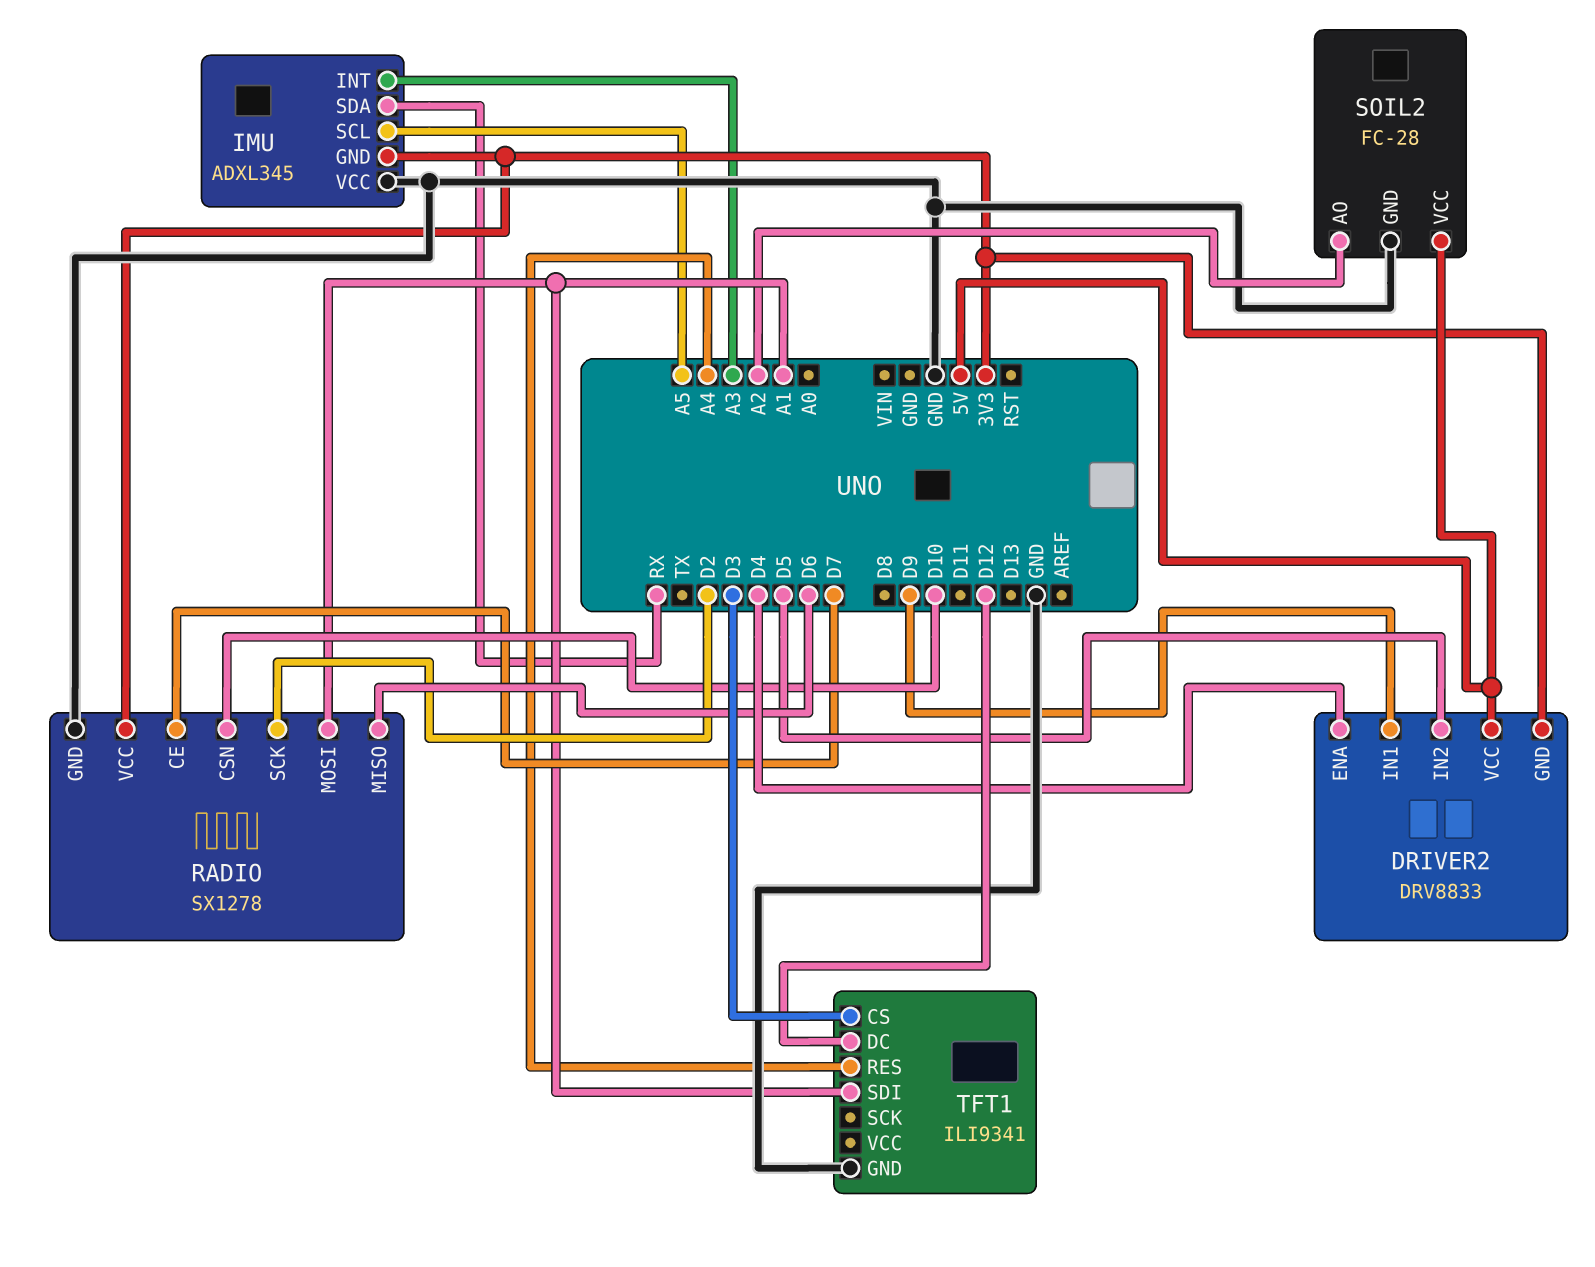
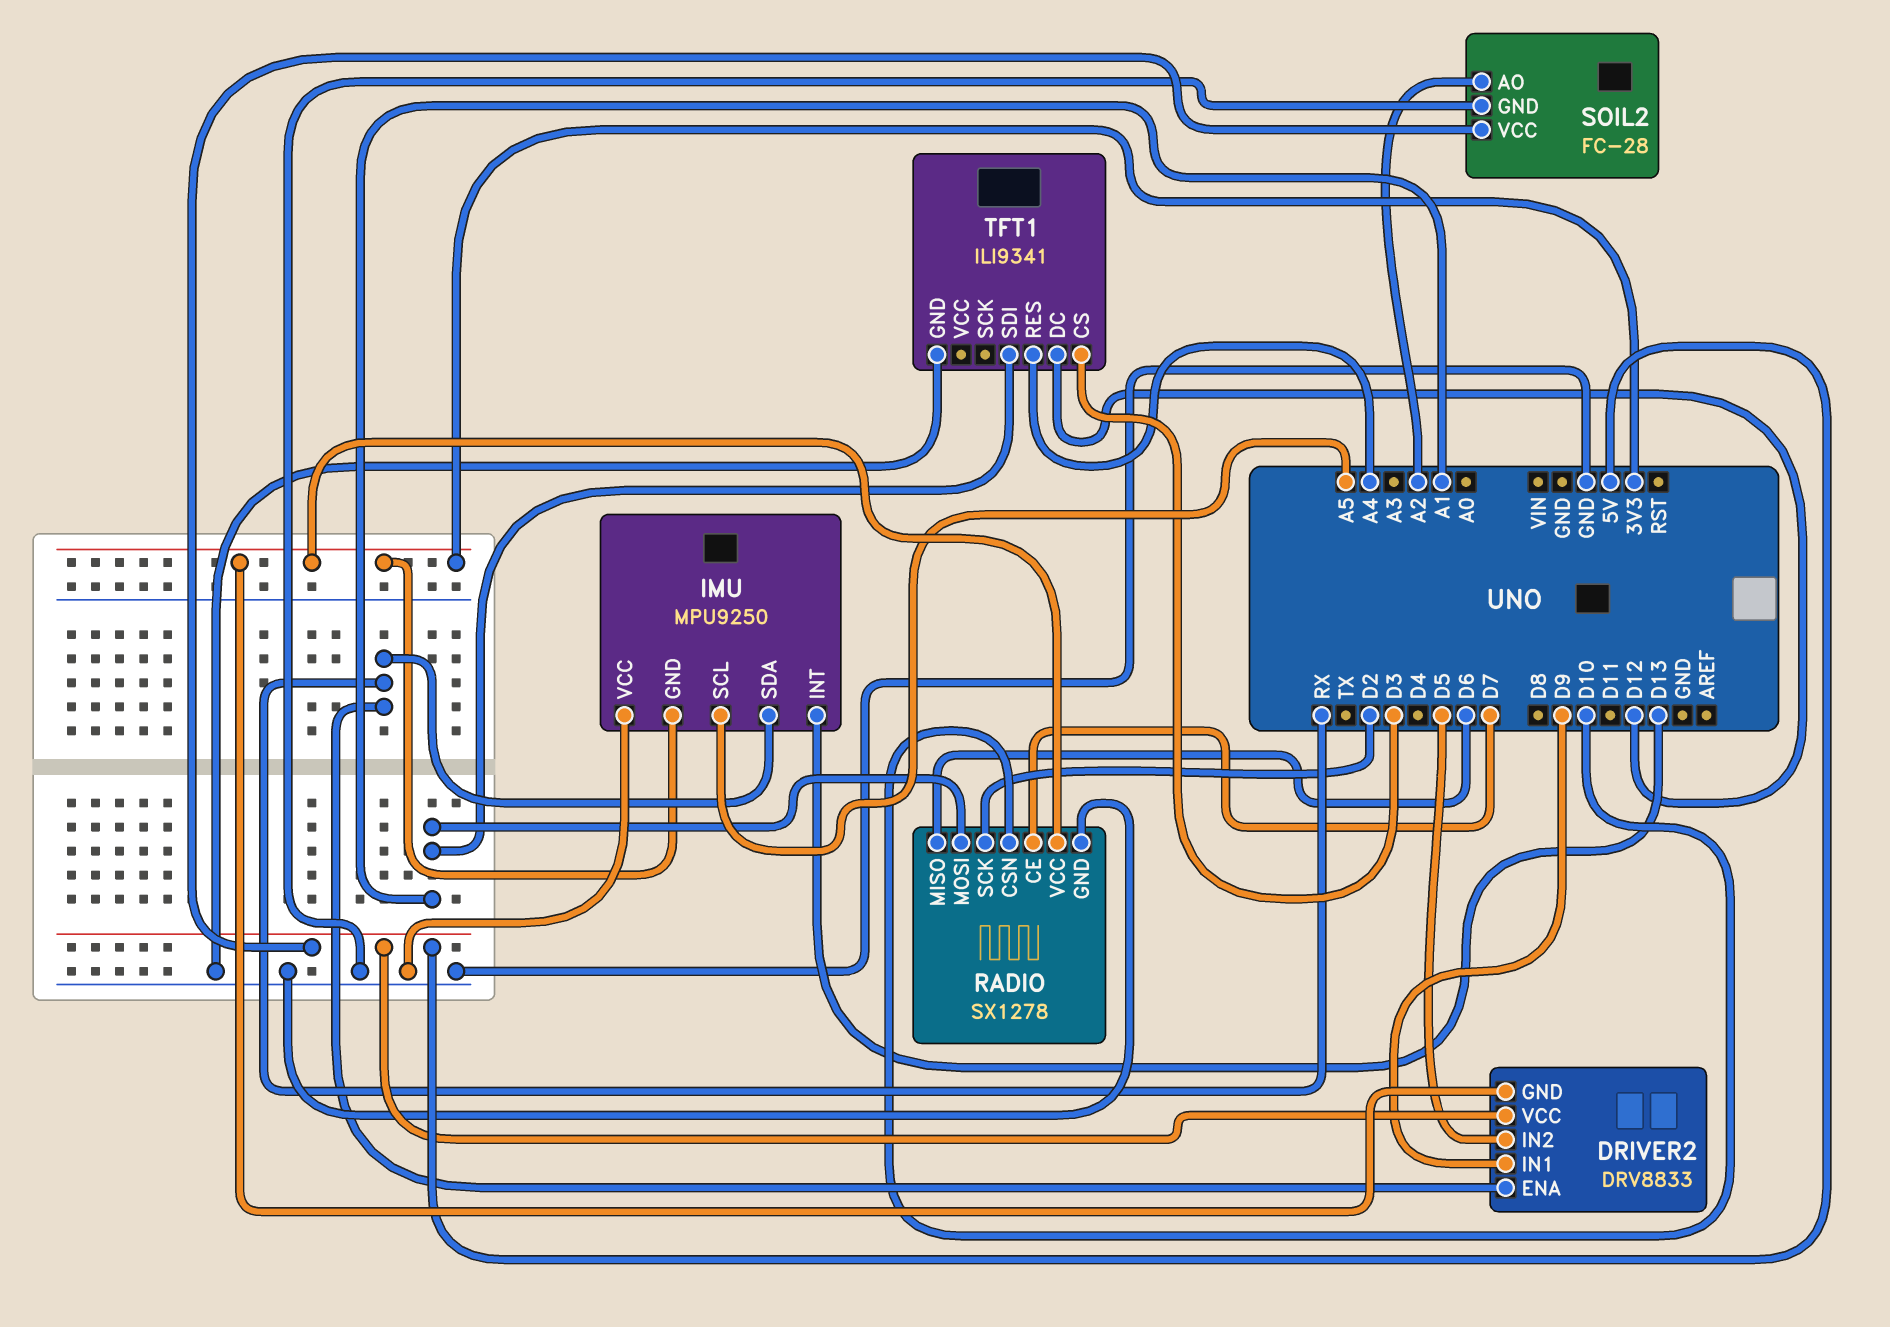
DRIVER2 pin ENA: D4 -> RX
IMU: ADXL345 -> MPU9250
IMU pin INT: A3 -> D13

